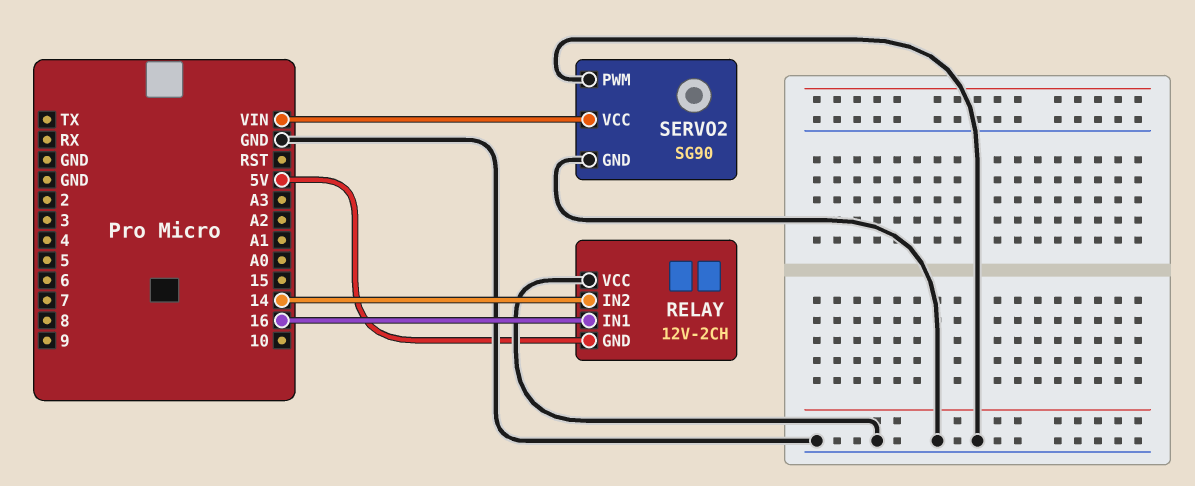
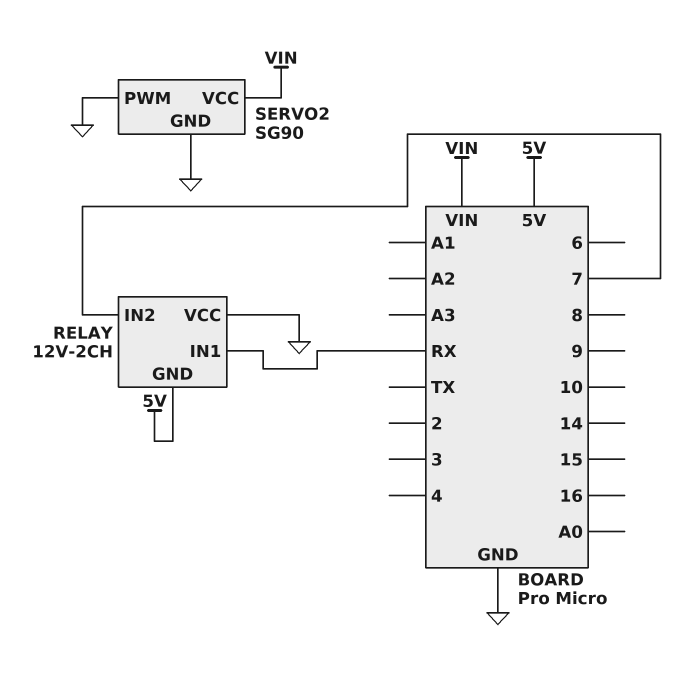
RELAY pin IN1: 16 -> RX
RELAY pin IN2: 14 -> 7

